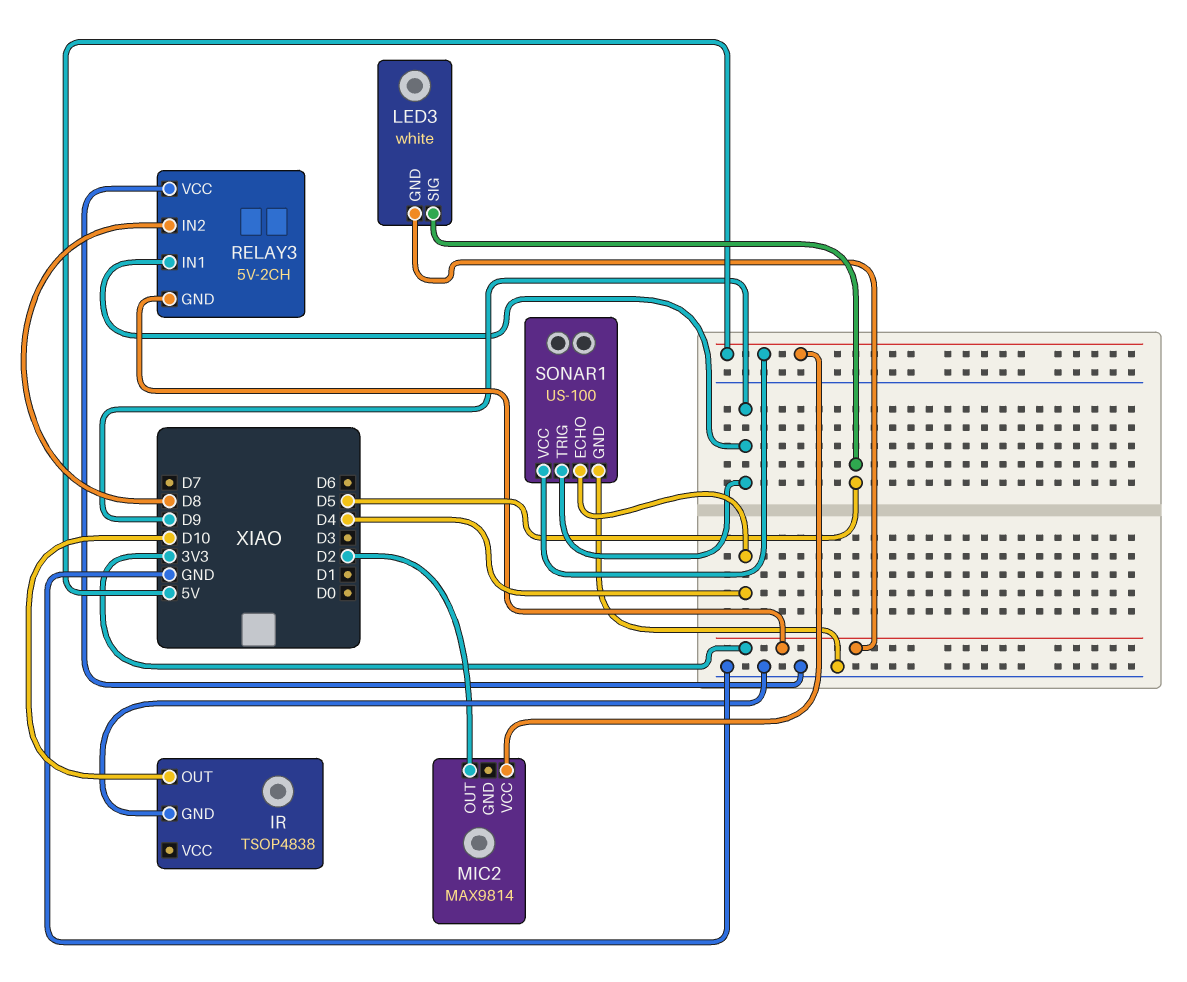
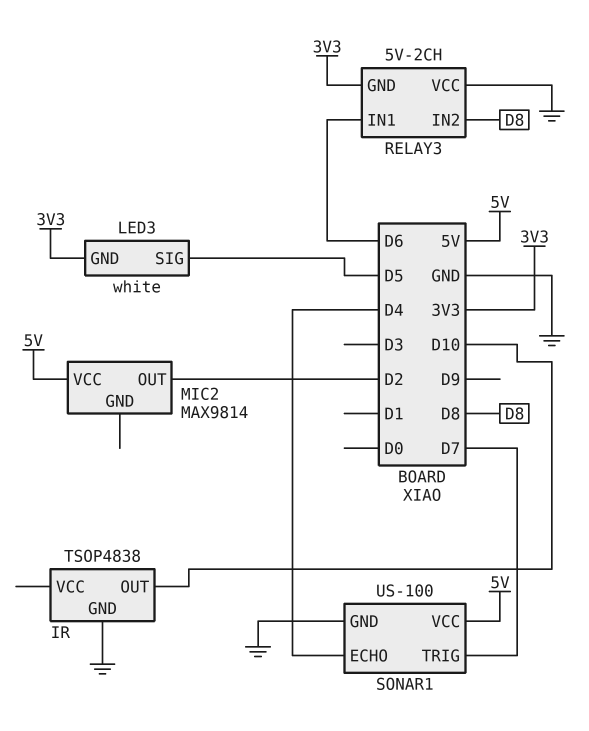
RELAY3 pin IN1: D9 -> D6
SONAR1 pin TRIG: D9 -> D7

